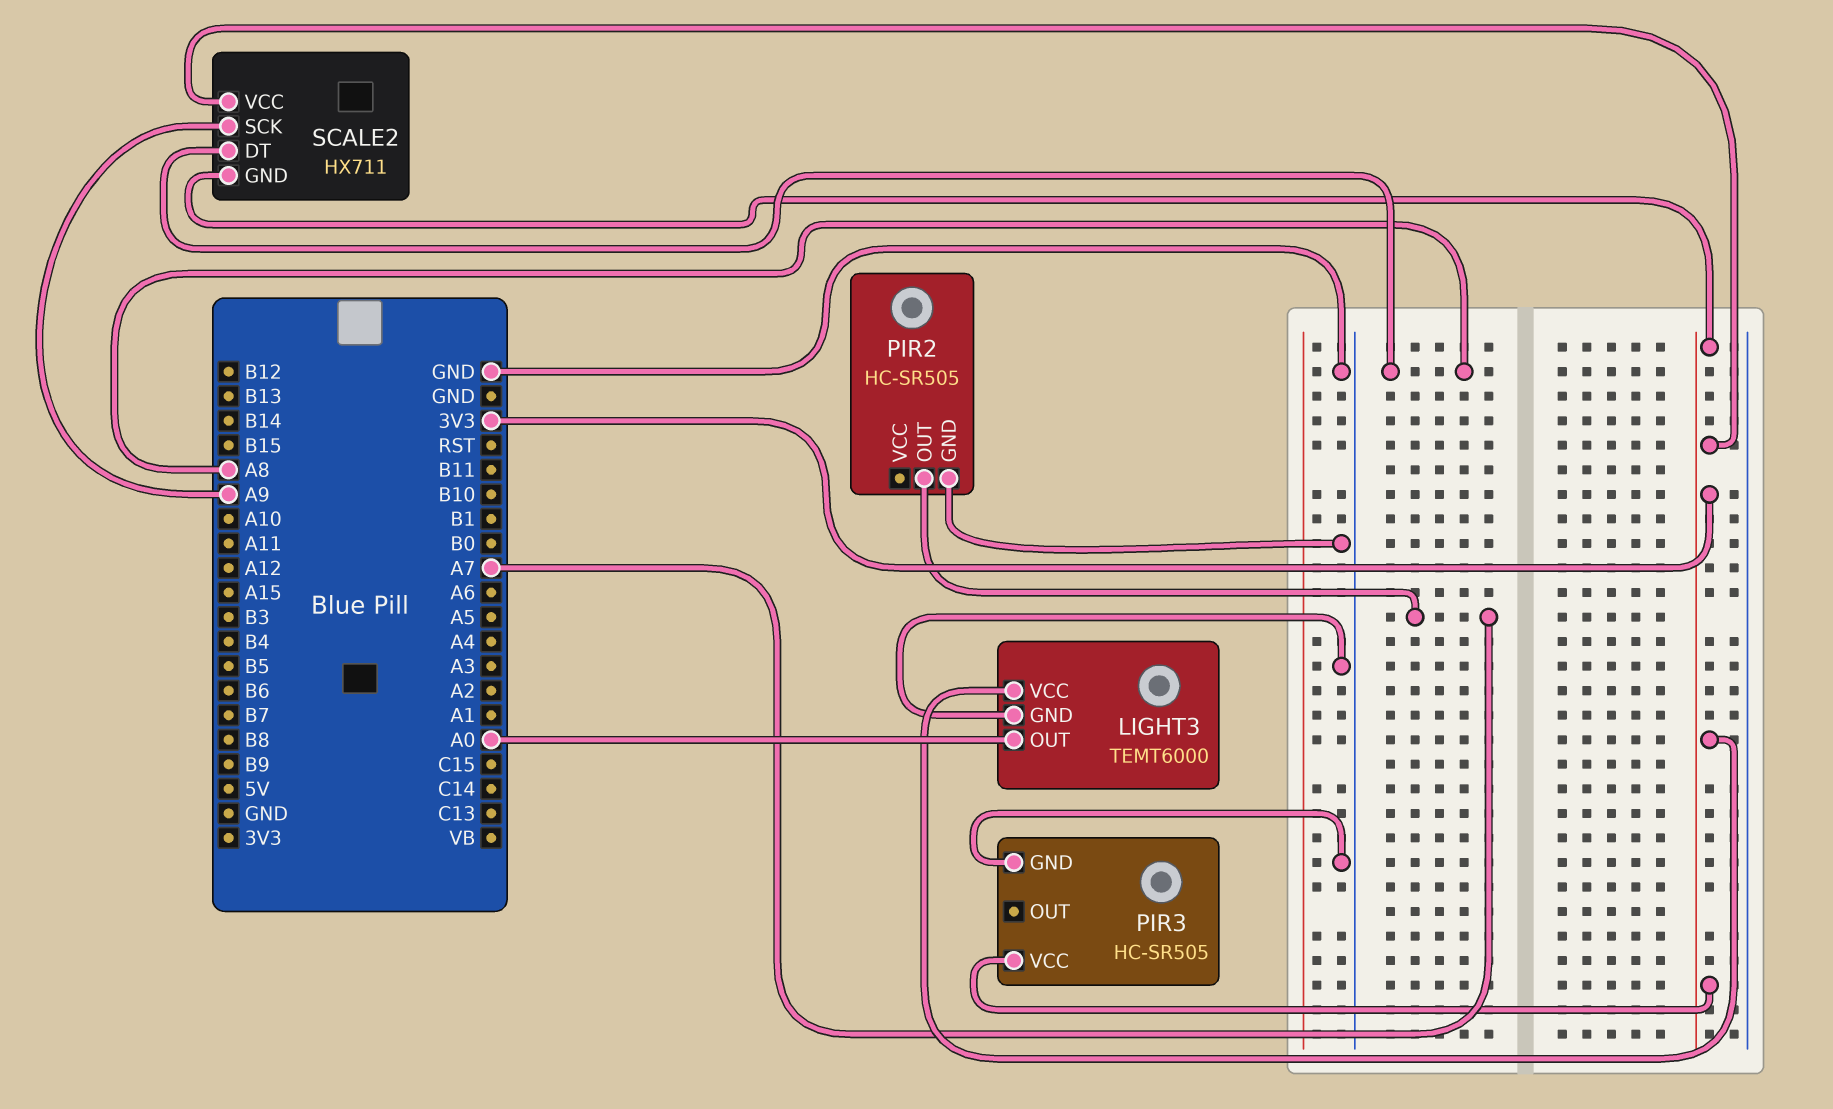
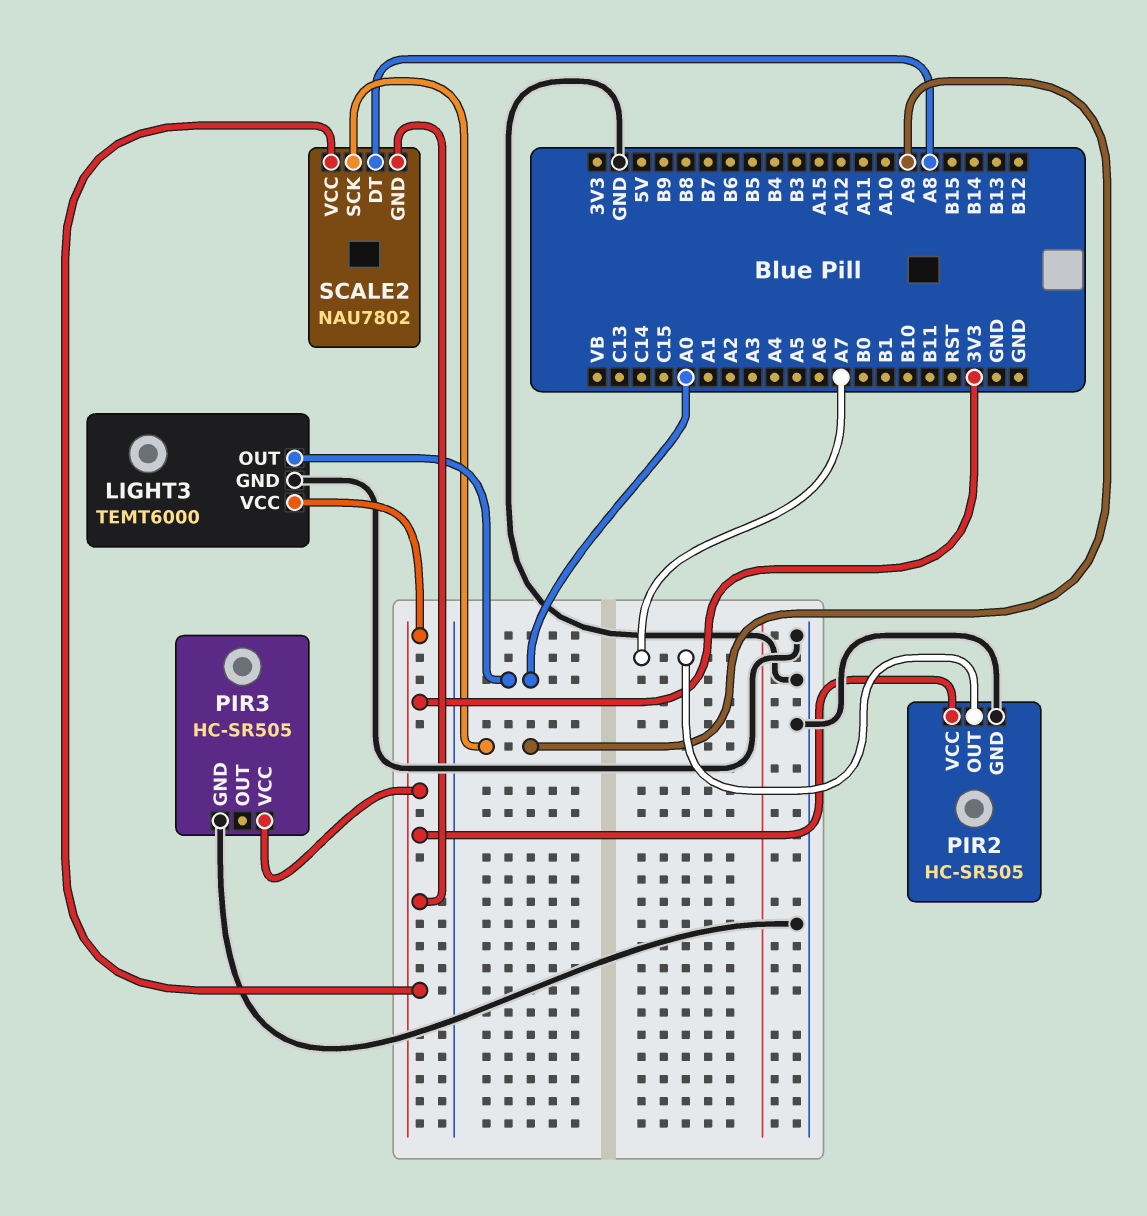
PIR2 pin VCC: none -> 3V3
SCALE2: HX711 -> NAU7802

